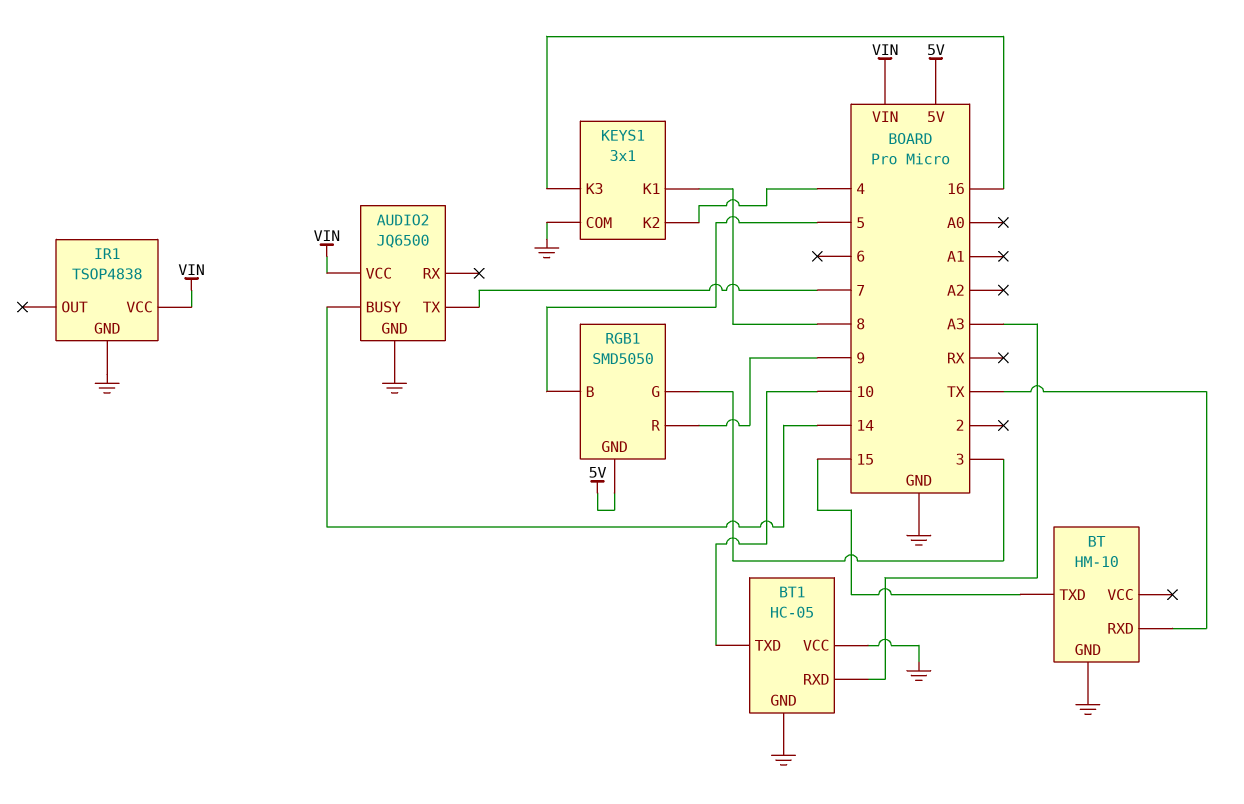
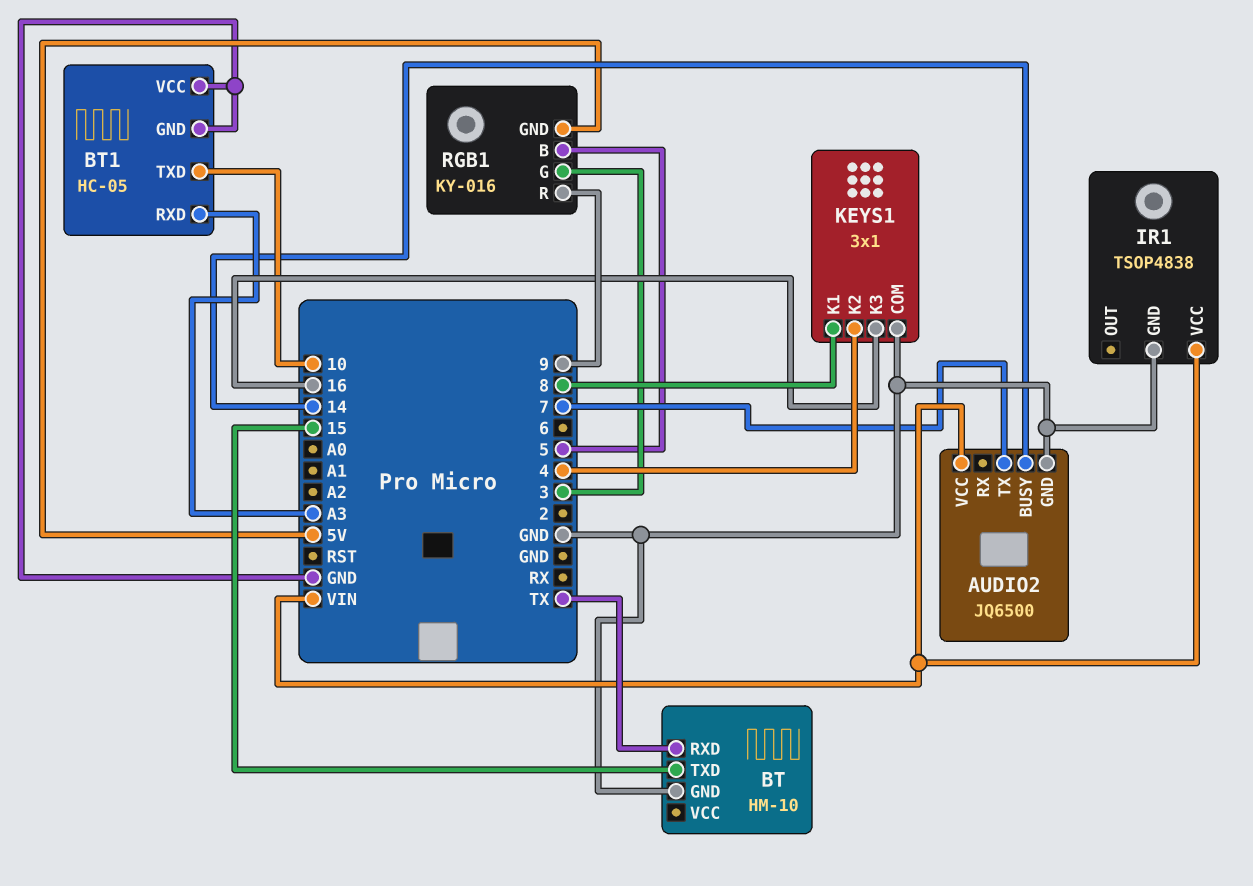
RGB1: SMD5050 -> KY-016

